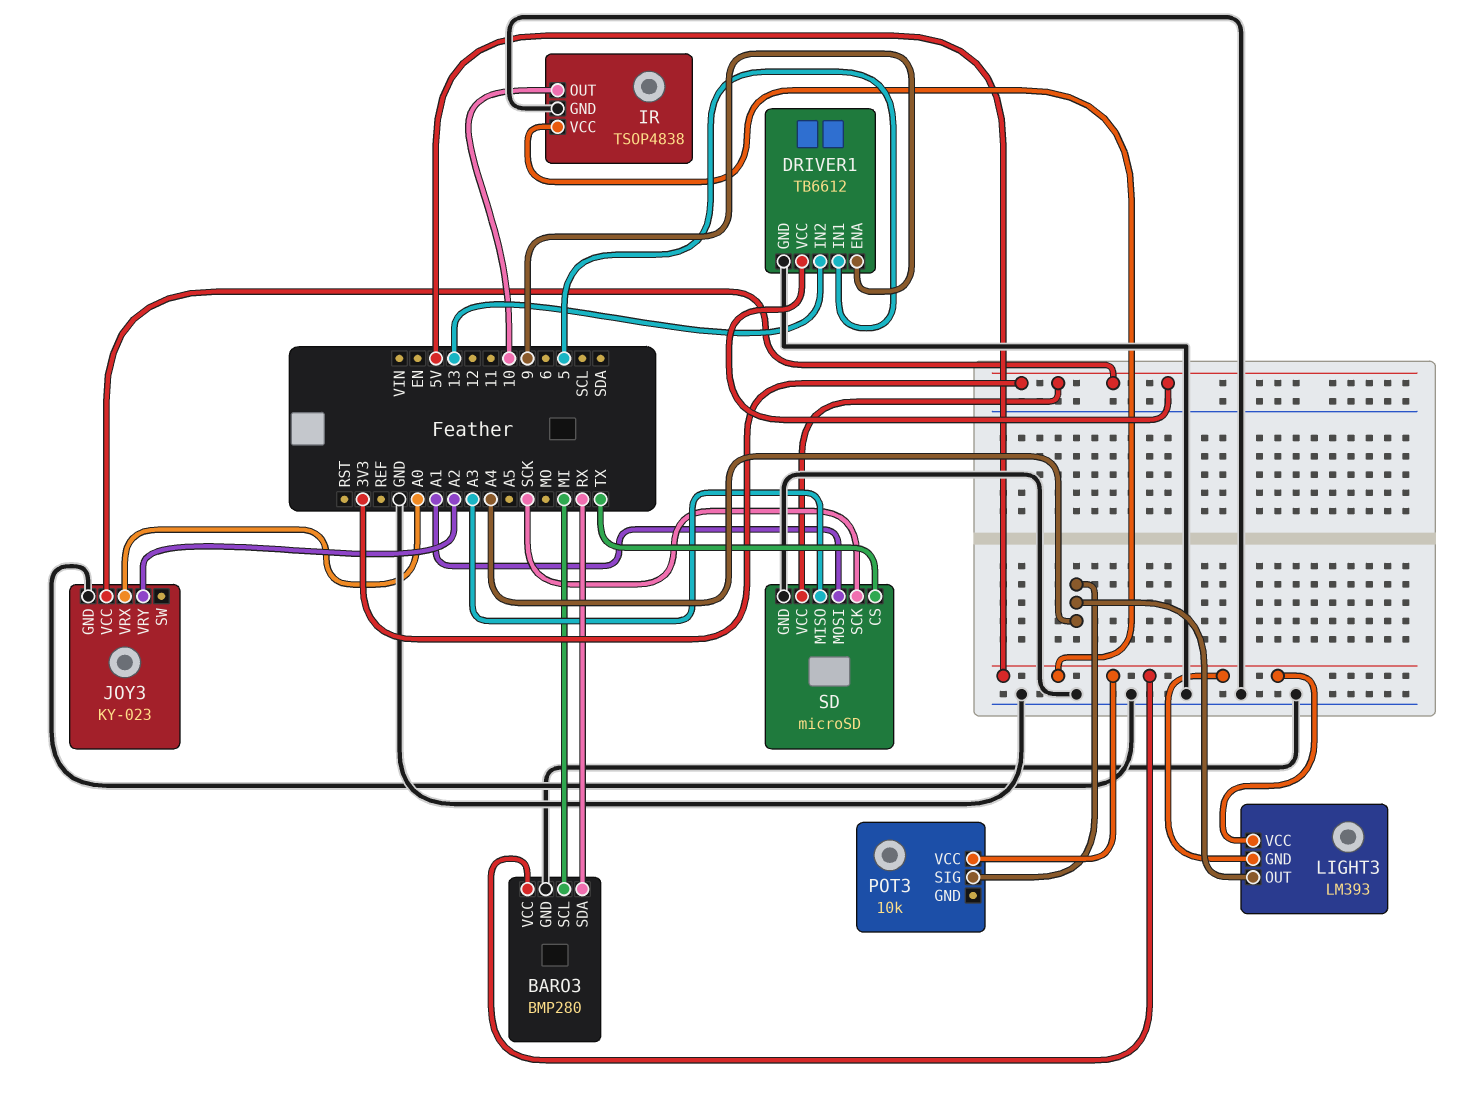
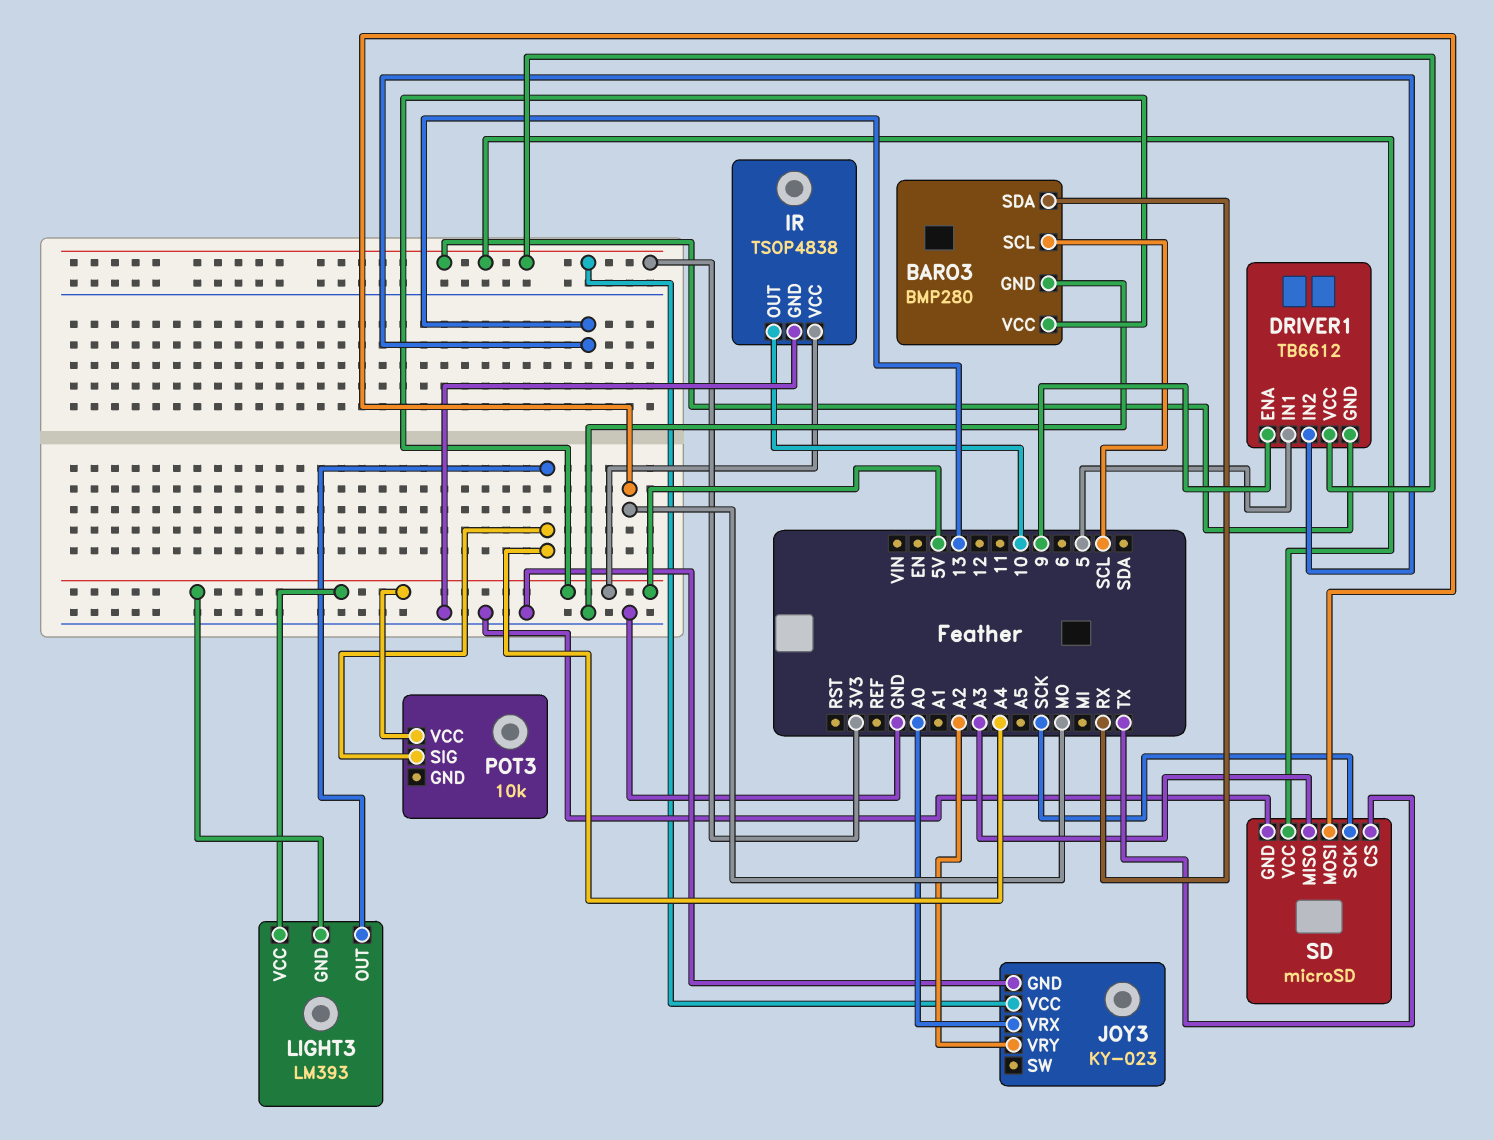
BARO3 pin SCL: MI -> SCL
DRIVER1 pin GND: GND -> 3V3
SD pin MOSI: A1 -> MO

